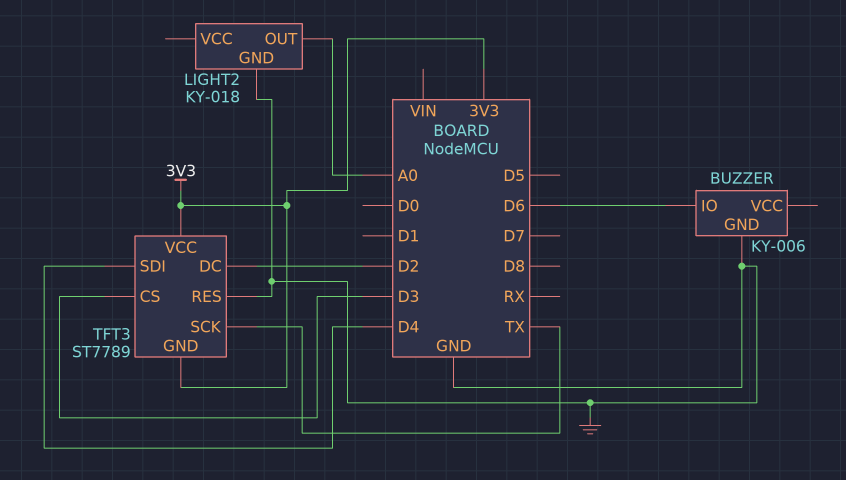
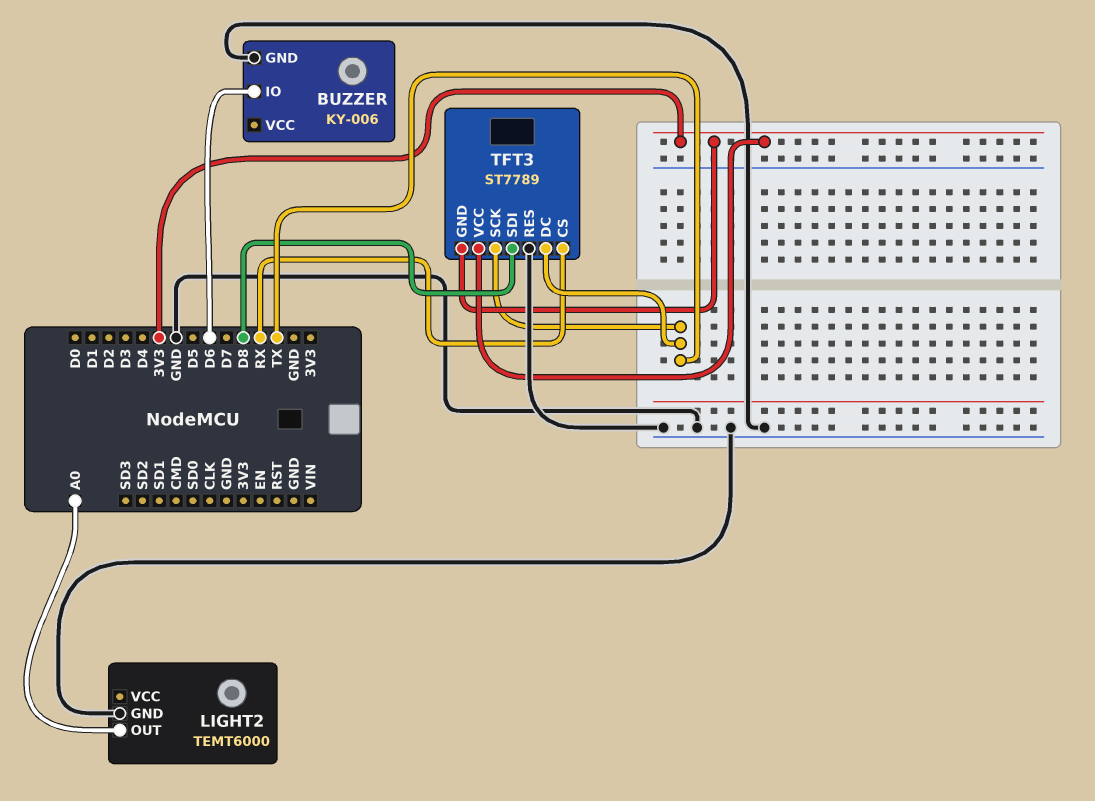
LIGHT2: KY-018 -> TEMT6000
TFT3 pin CS: D3 -> RX
TFT3 pin DC: D2 -> TX
TFT3 pin SDI: D4 -> D8

